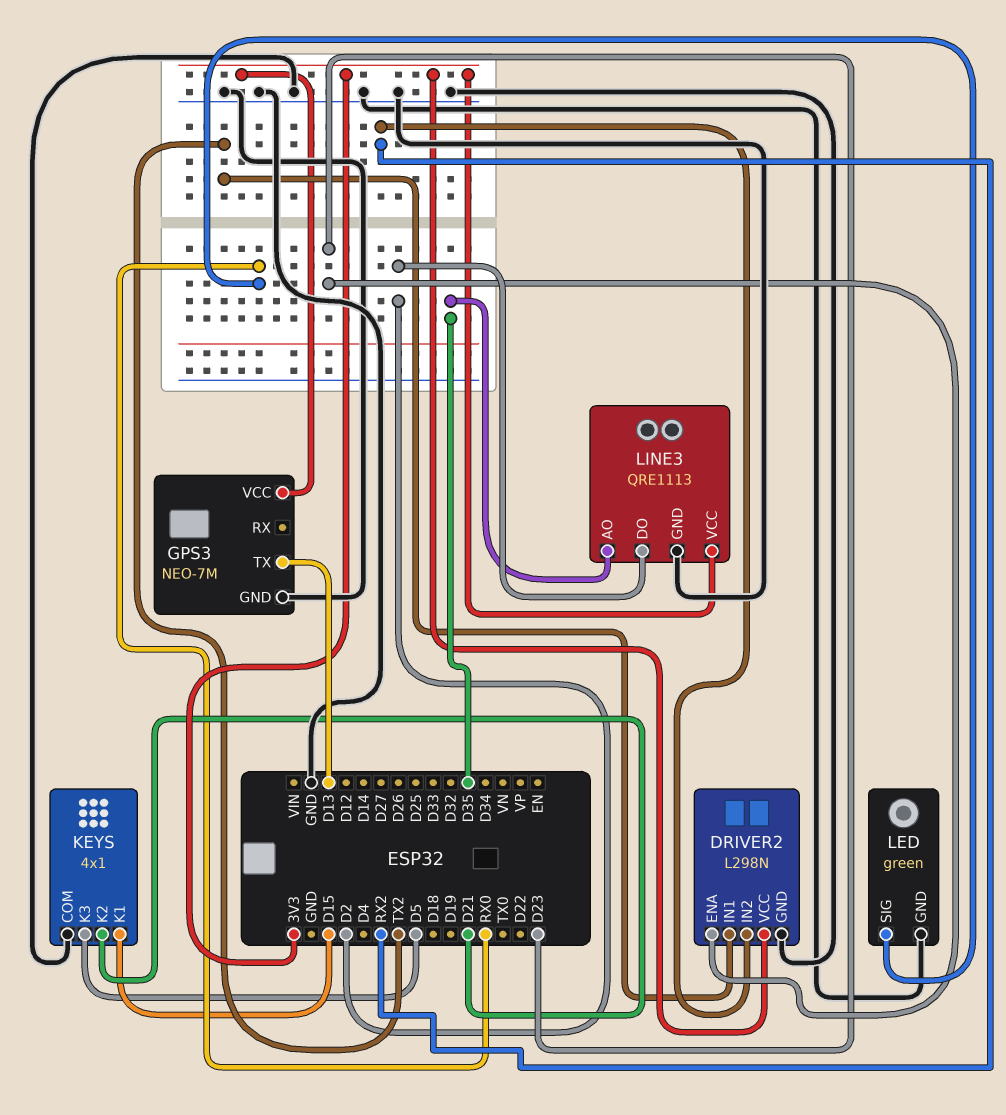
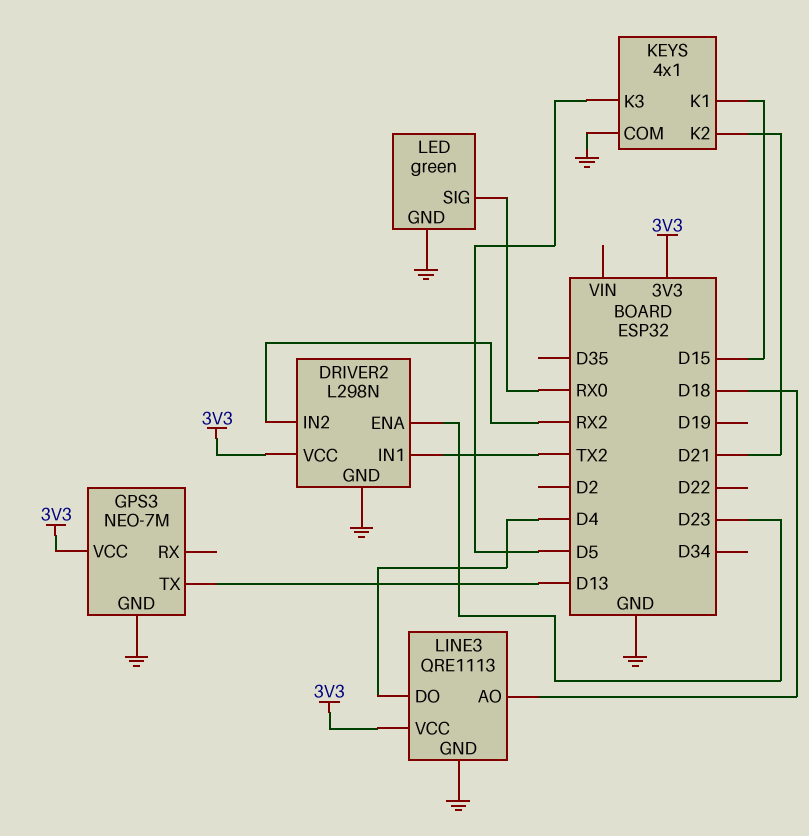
LINE3 pin AO: D35 -> D18
LINE3 pin DO: D2 -> D4

